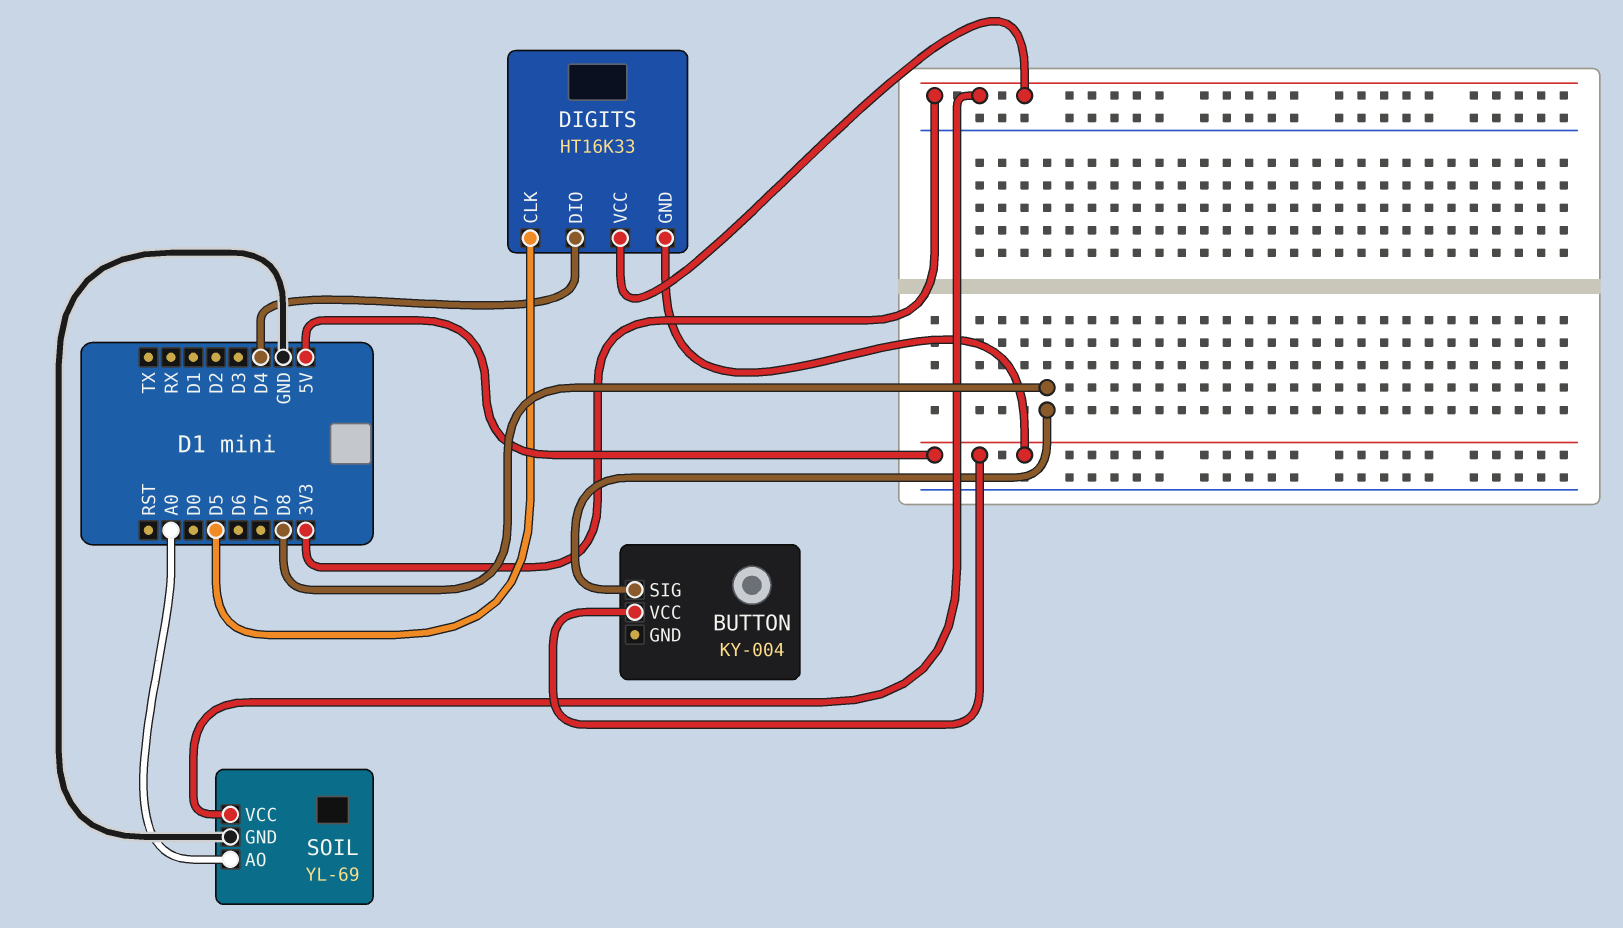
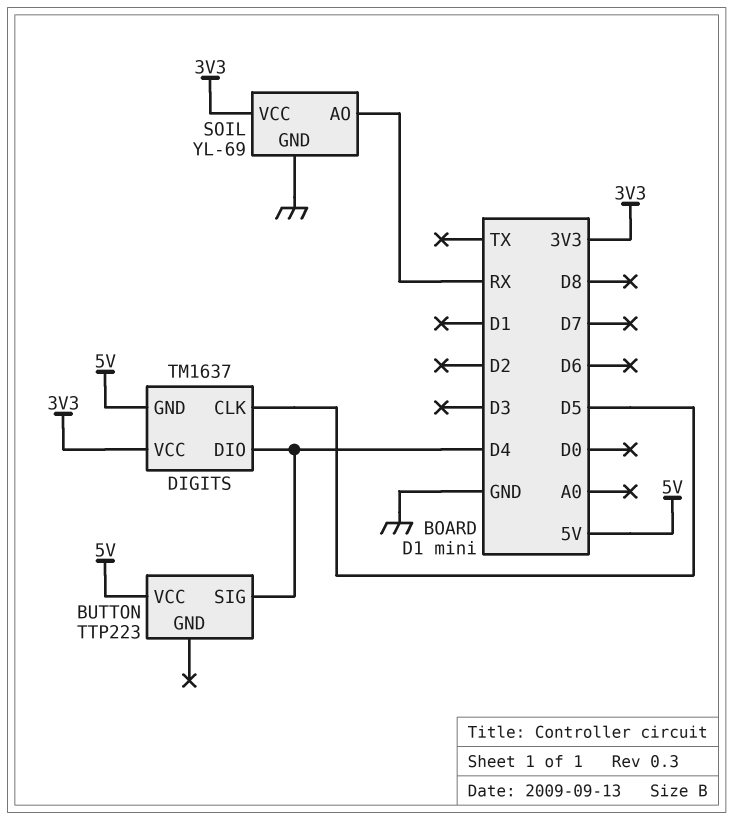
BUTTON: KY-004 -> TTP223
BUTTON pin SIG: D8 -> D4
DIGITS: HT16K33 -> TM1637
SOIL pin AO: A0 -> RX

